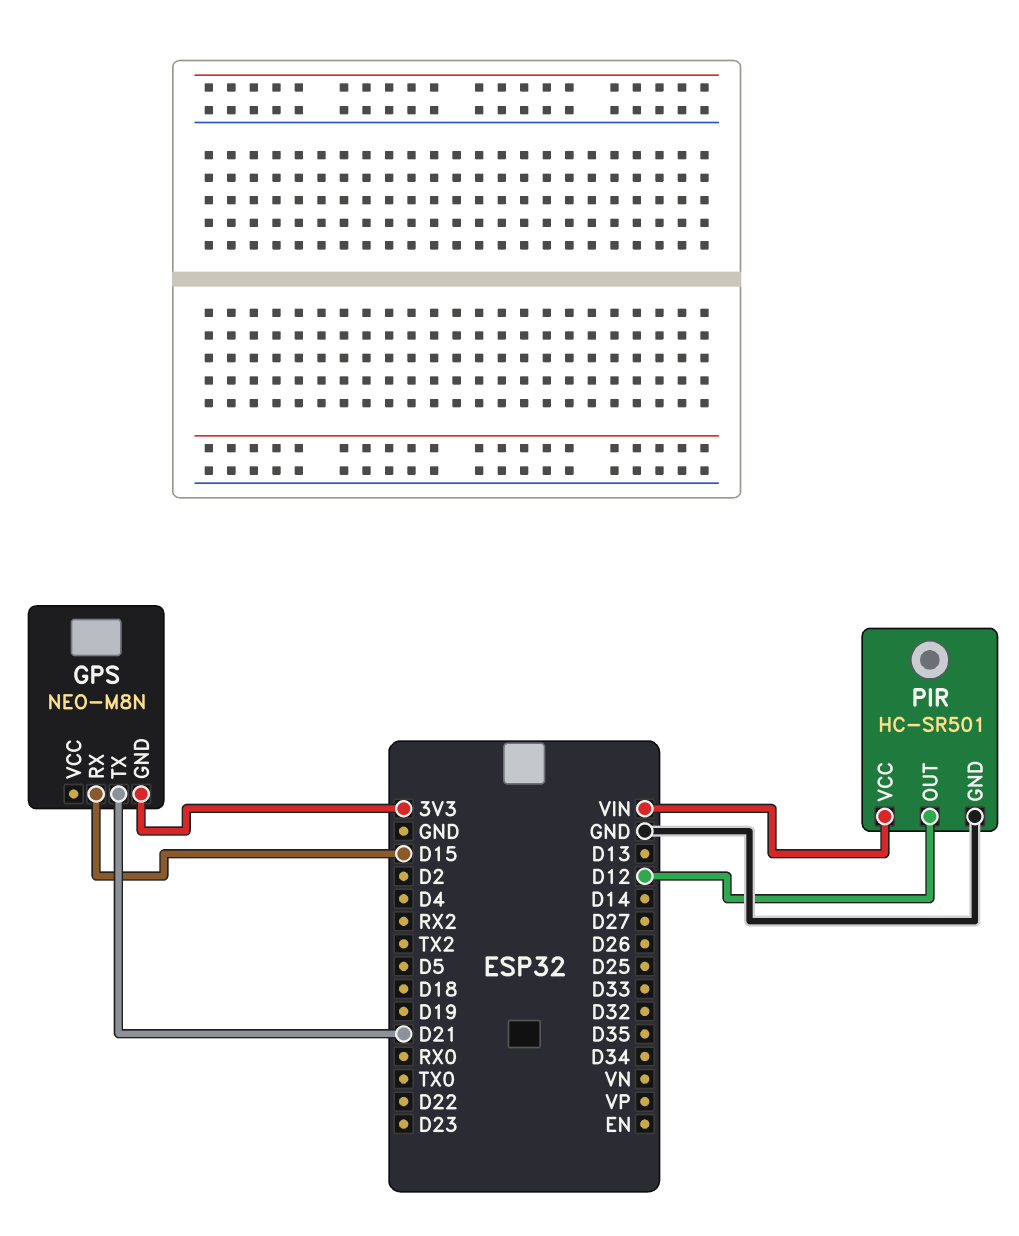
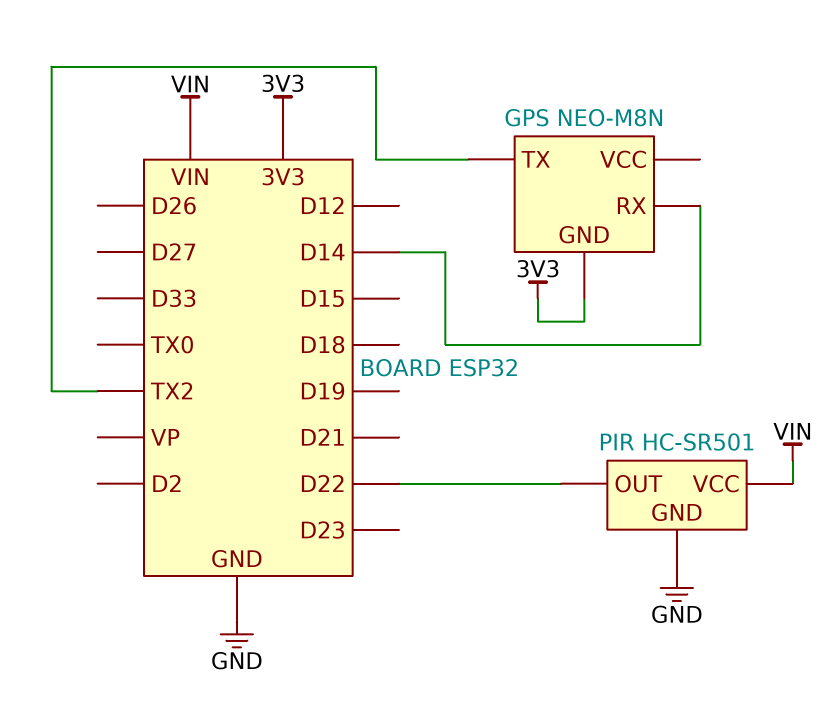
GPS pin RX: D15 -> D14
GPS pin TX: D21 -> TX2
PIR pin OUT: D12 -> D22

